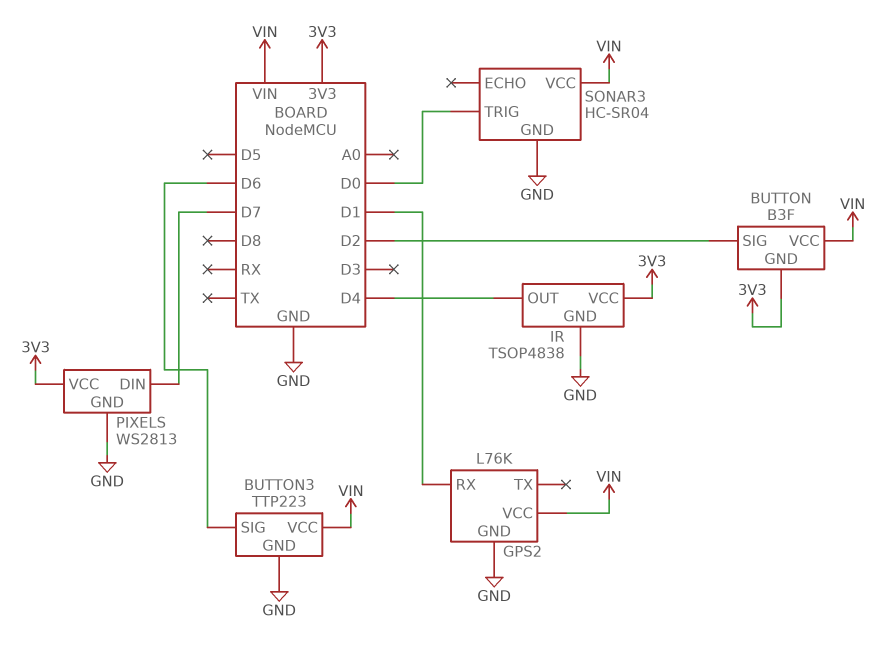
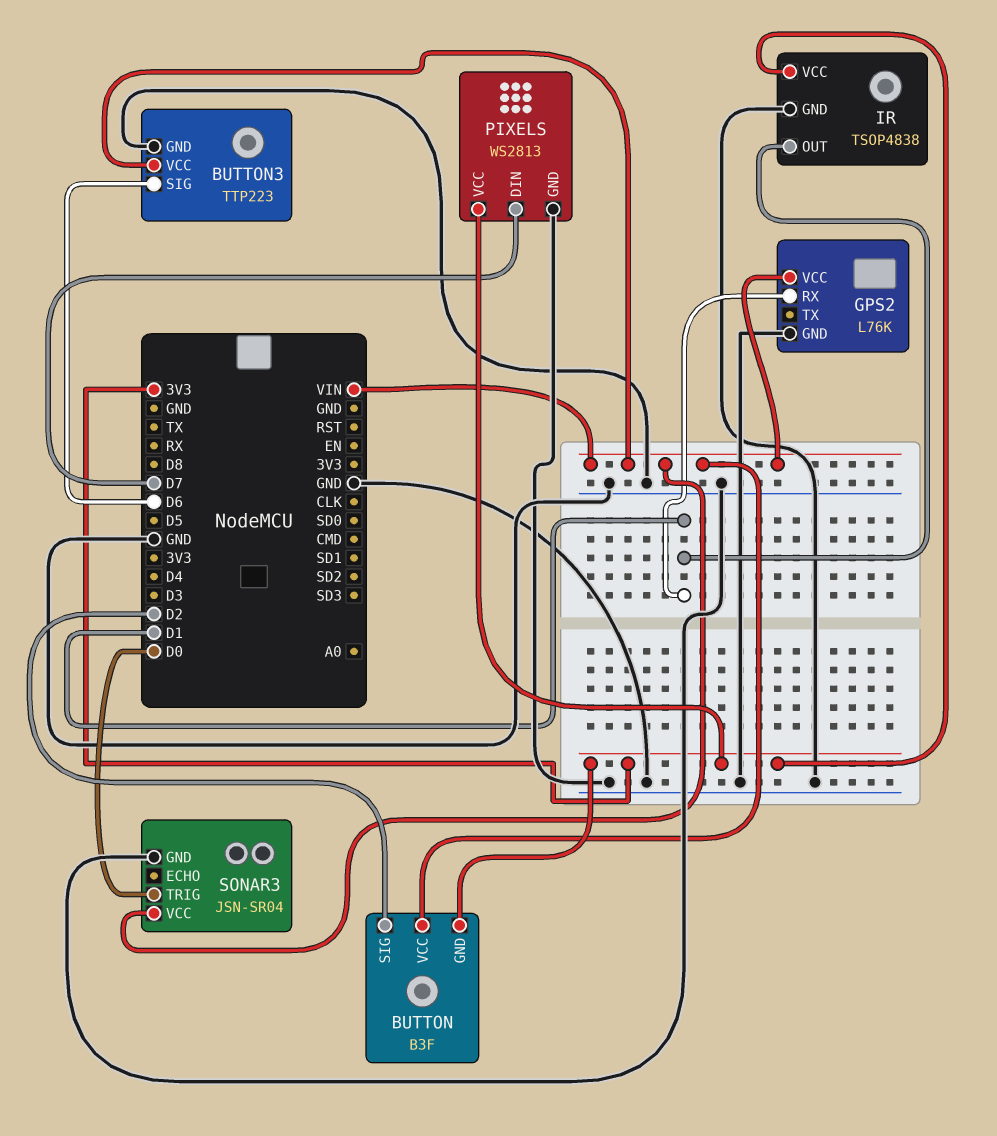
IR pin OUT: D4 -> D1
SONAR3: HC-SR04 -> JSN-SR04

